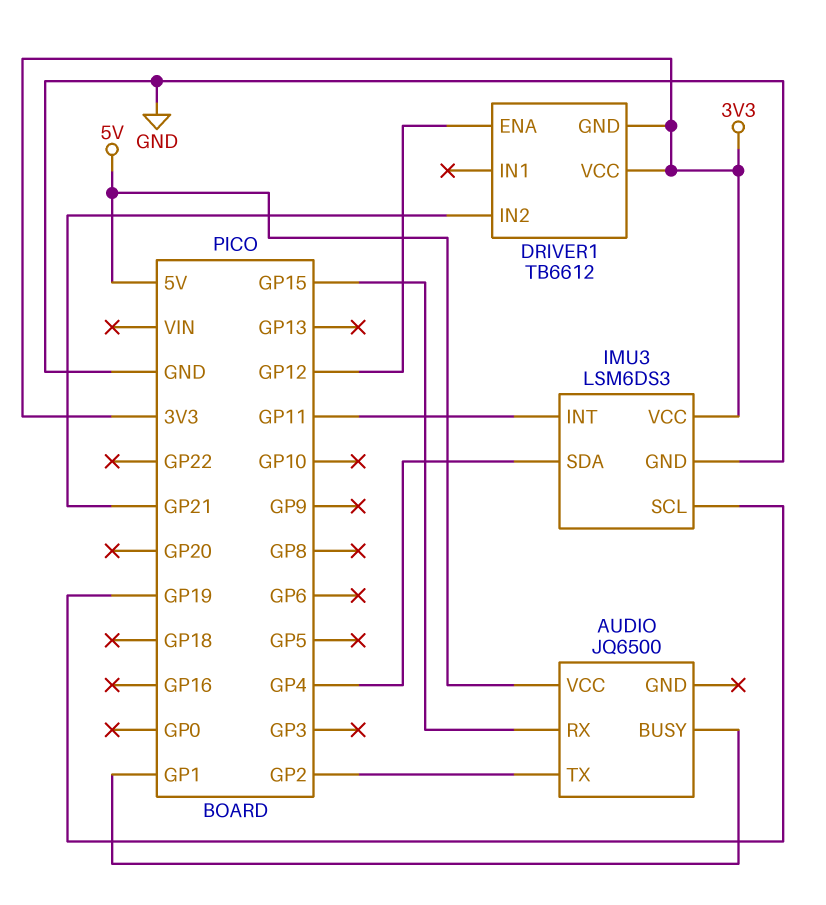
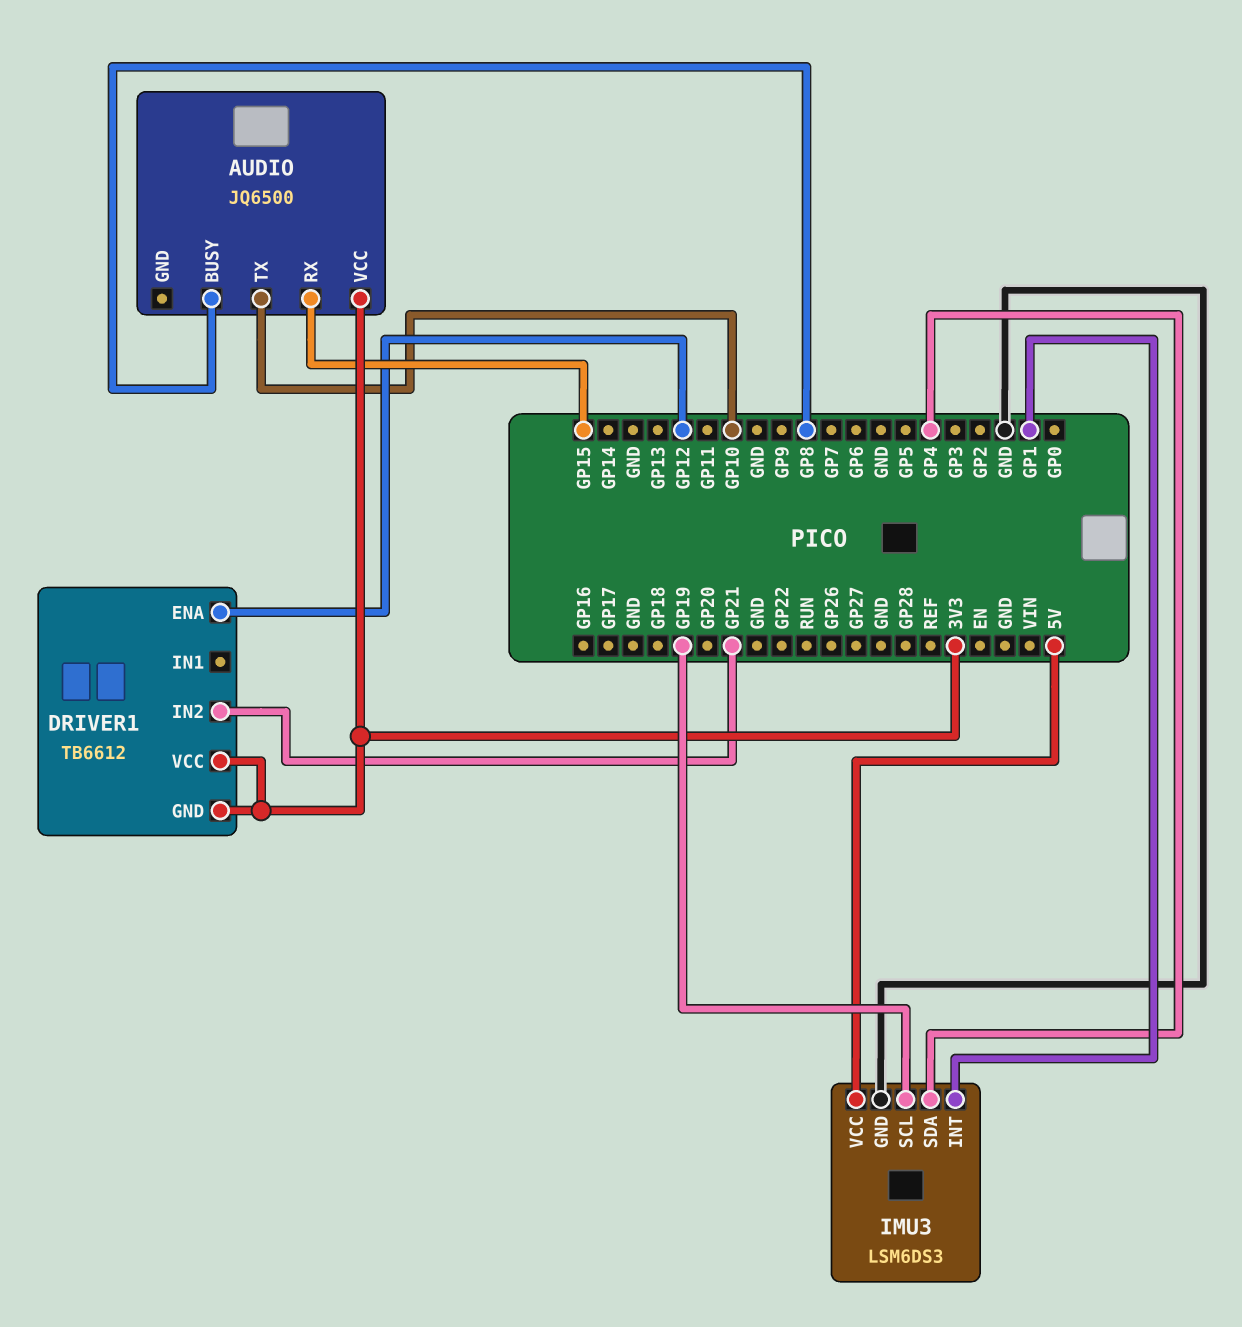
AUDIO pin BUSY: GP1 -> GP8
AUDIO pin TX: GP2 -> GP10
AUDIO pin VCC: 5V -> 3V3
IMU3 pin INT: GP11 -> GP1
IMU3 pin VCC: 3V3 -> 5V

